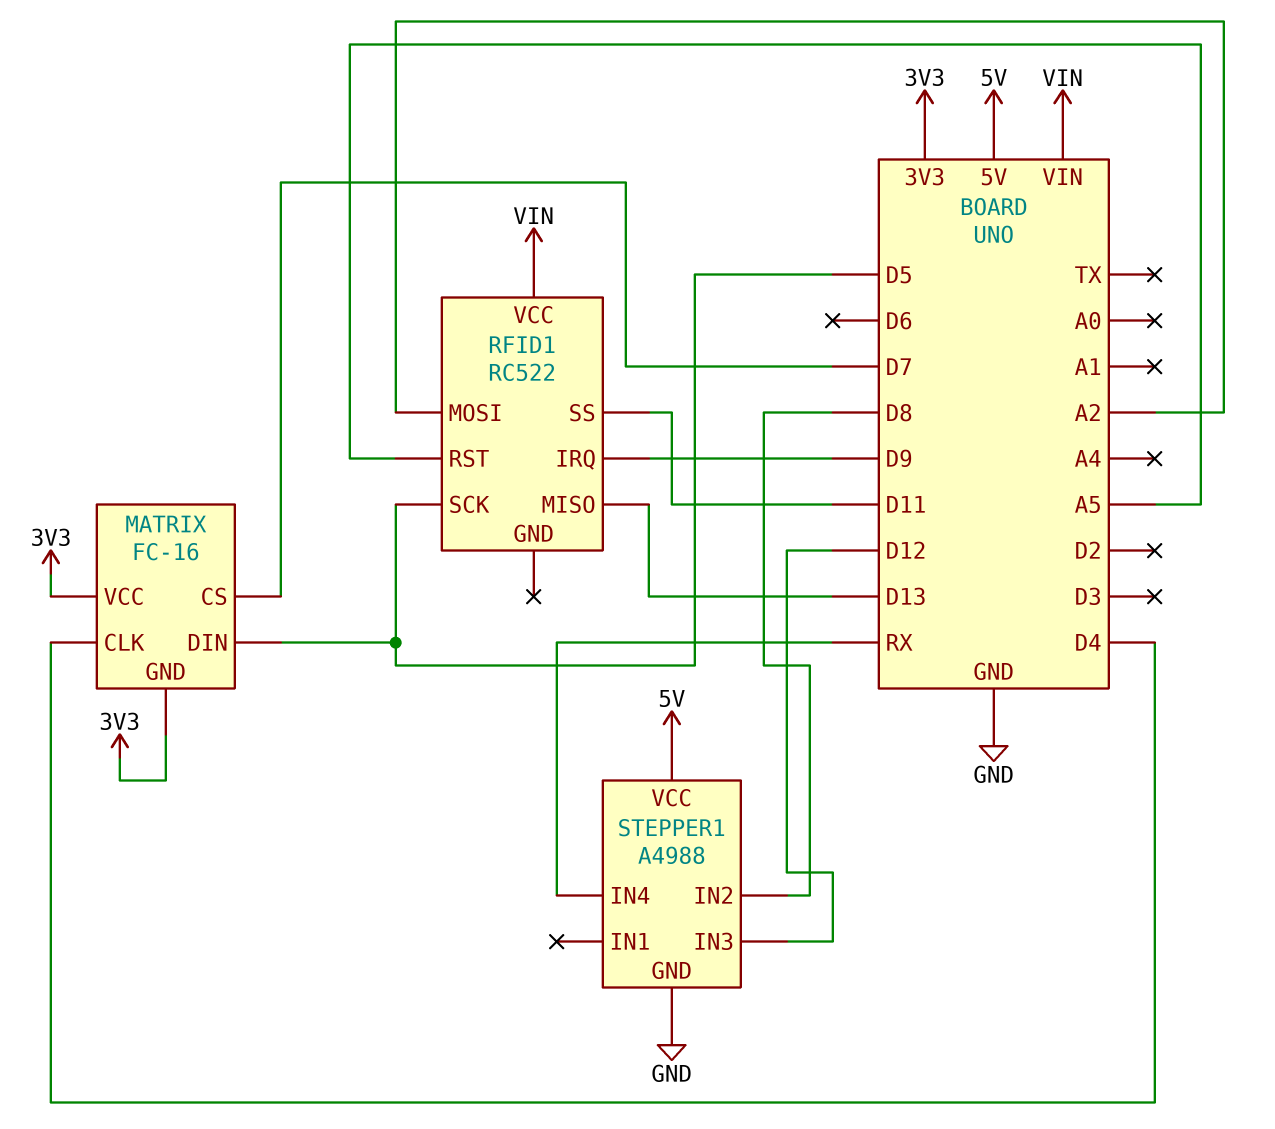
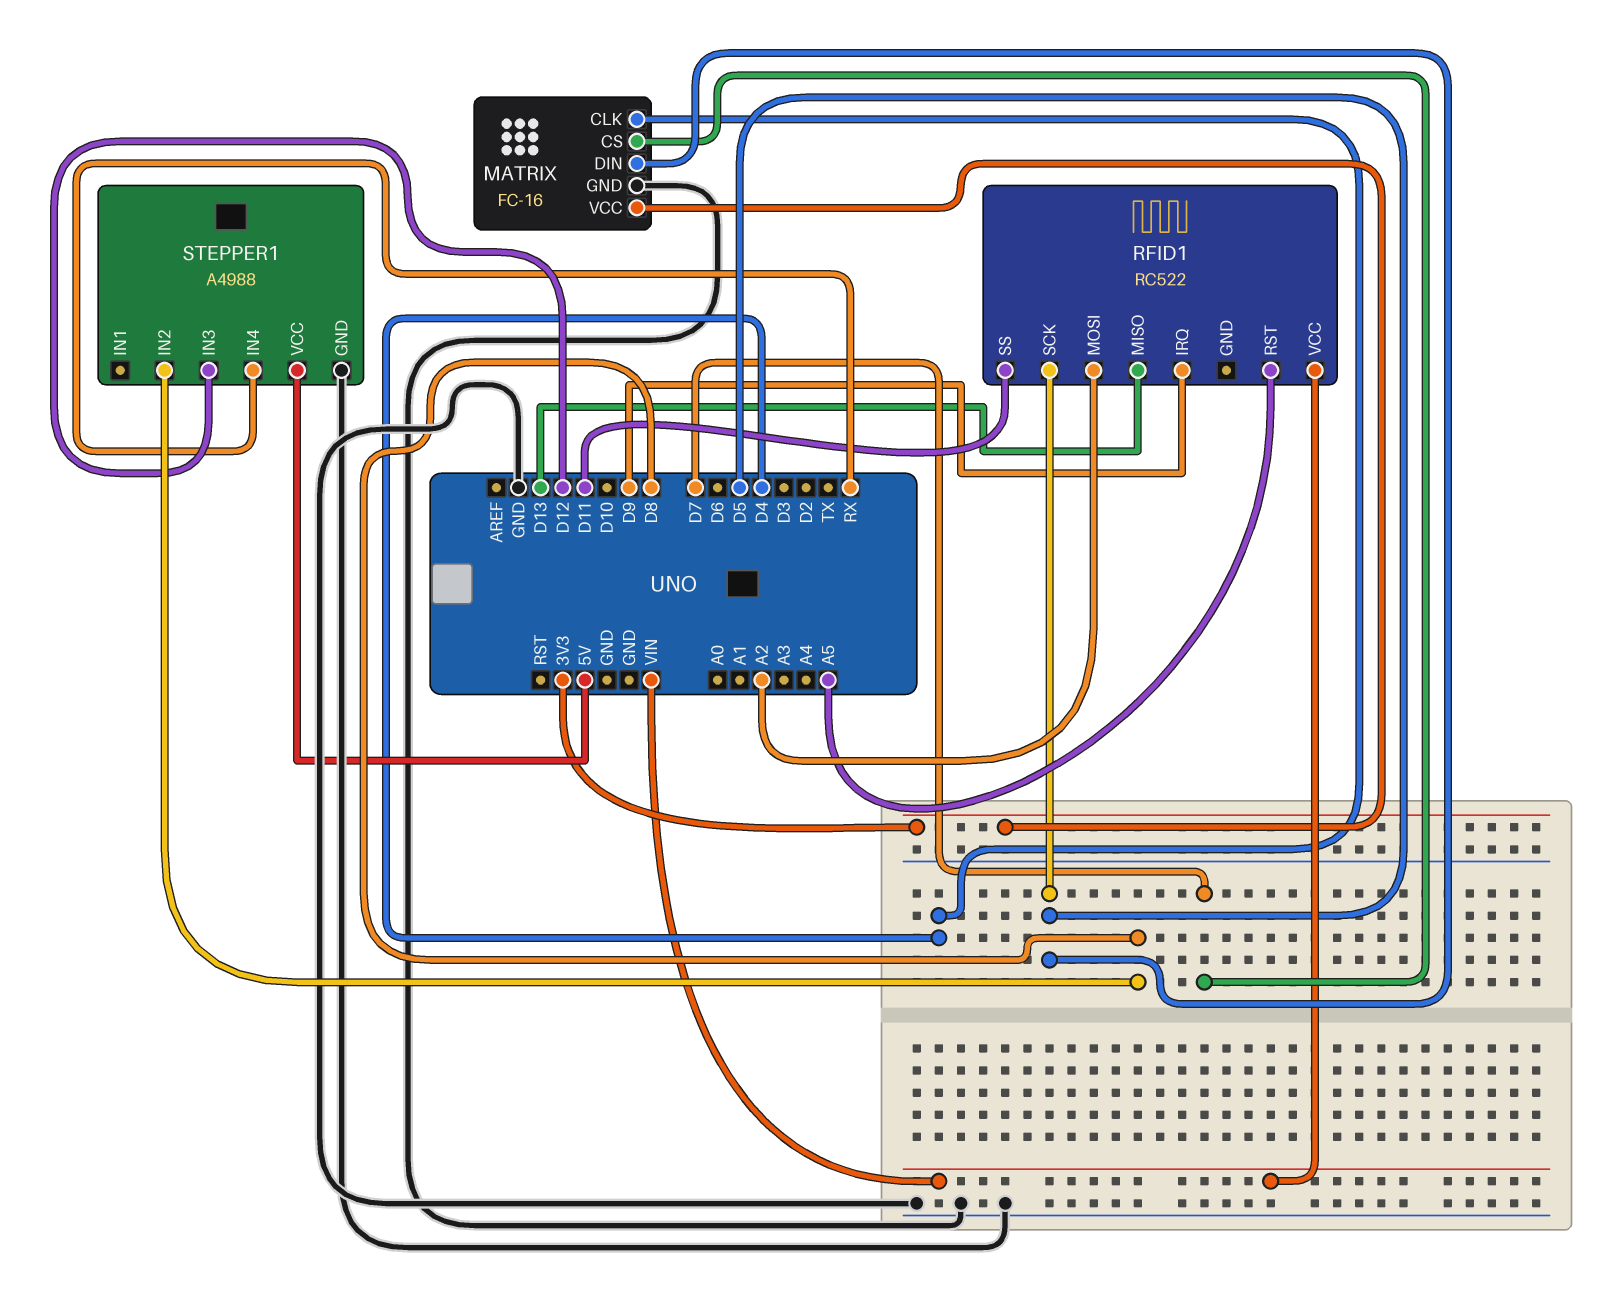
MATRIX pin GND: 3V3 -> GND

